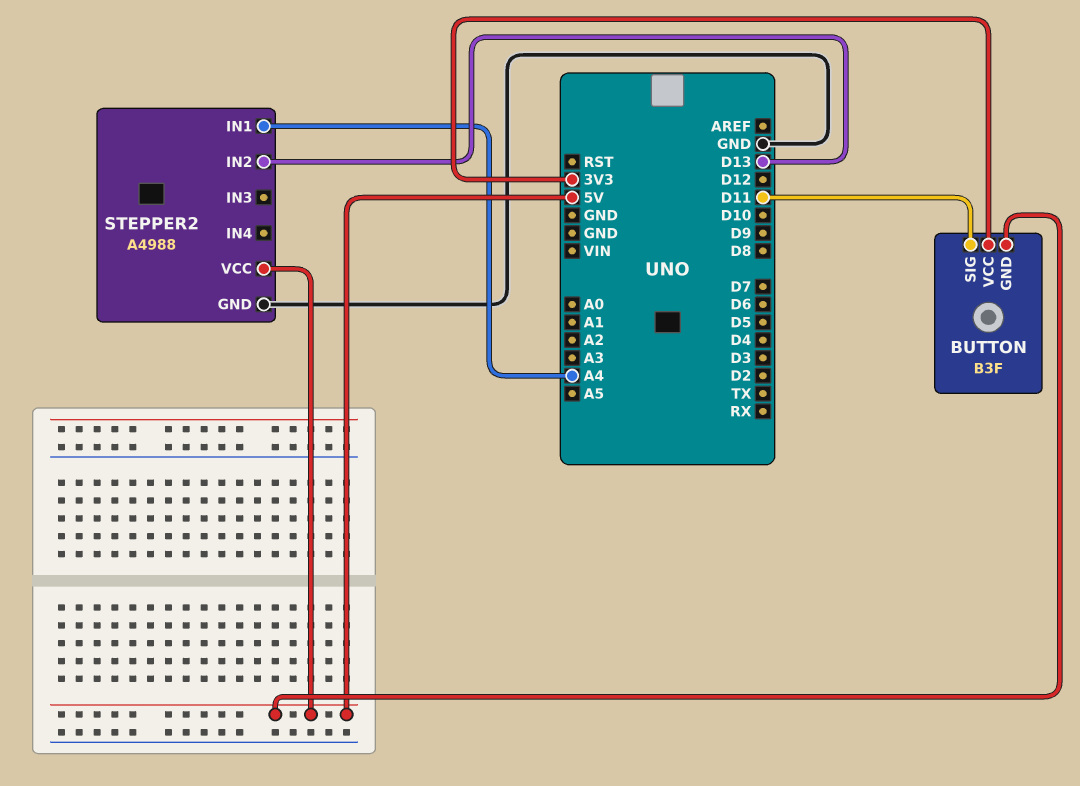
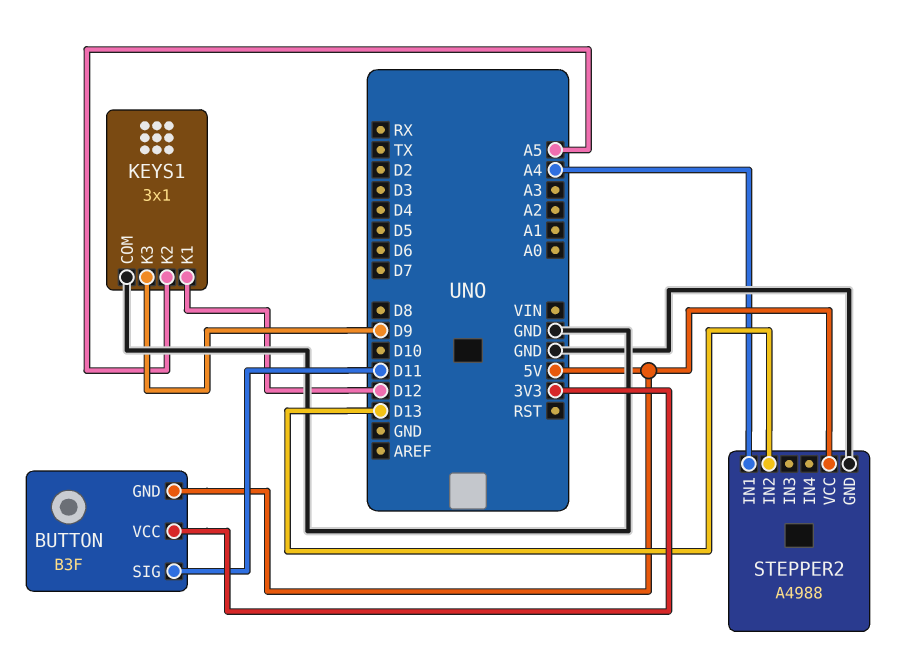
KEYS1: none -> 3x1
KEYS1 pin COM: none -> GND
KEYS1 pin K1: none -> D12
KEYS1 pin K2: none -> A5
KEYS1 pin K3: none -> D9

